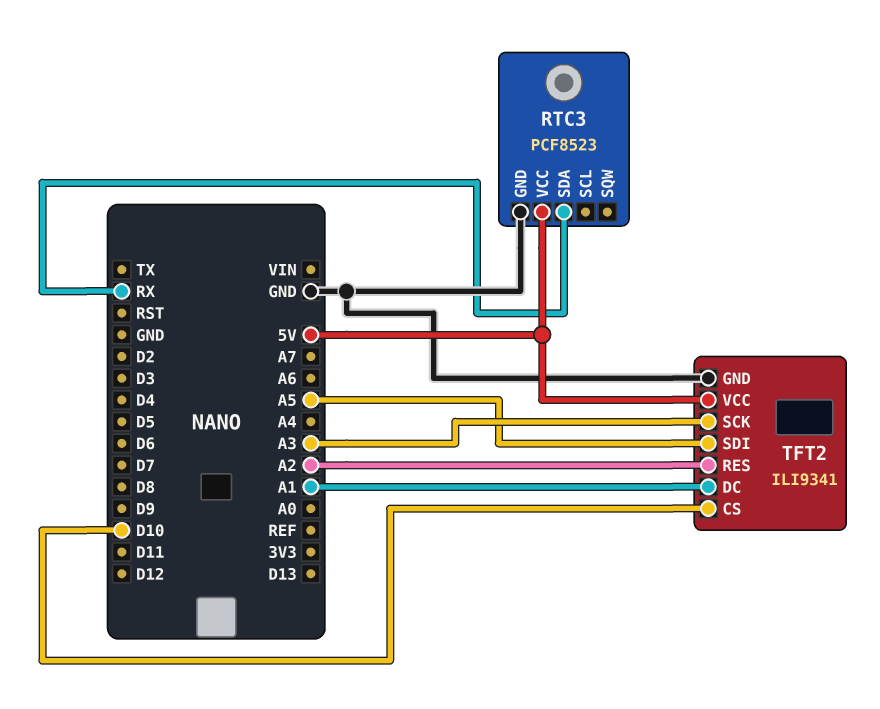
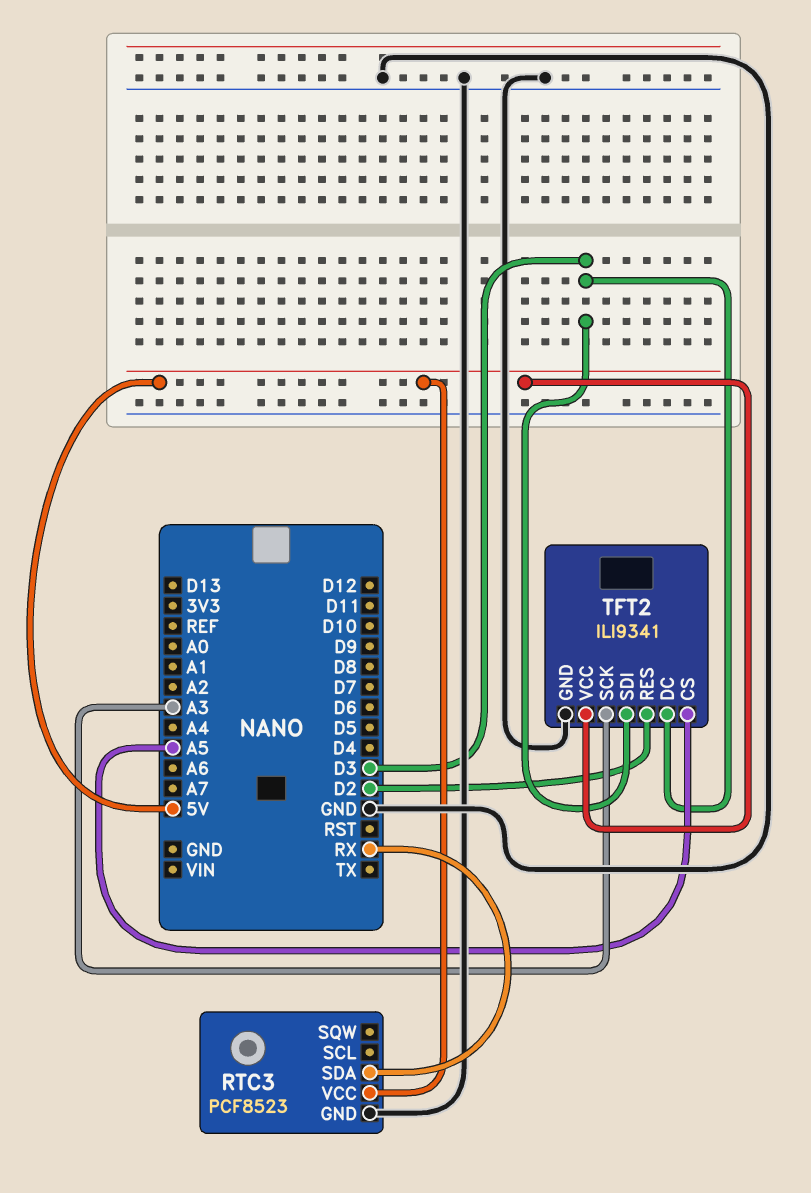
TFT2 pin CS: D10 -> A5
TFT2 pin DC: A1 -> D3
TFT2 pin RES: A2 -> D2
TFT2 pin SDI: A5 -> D3

